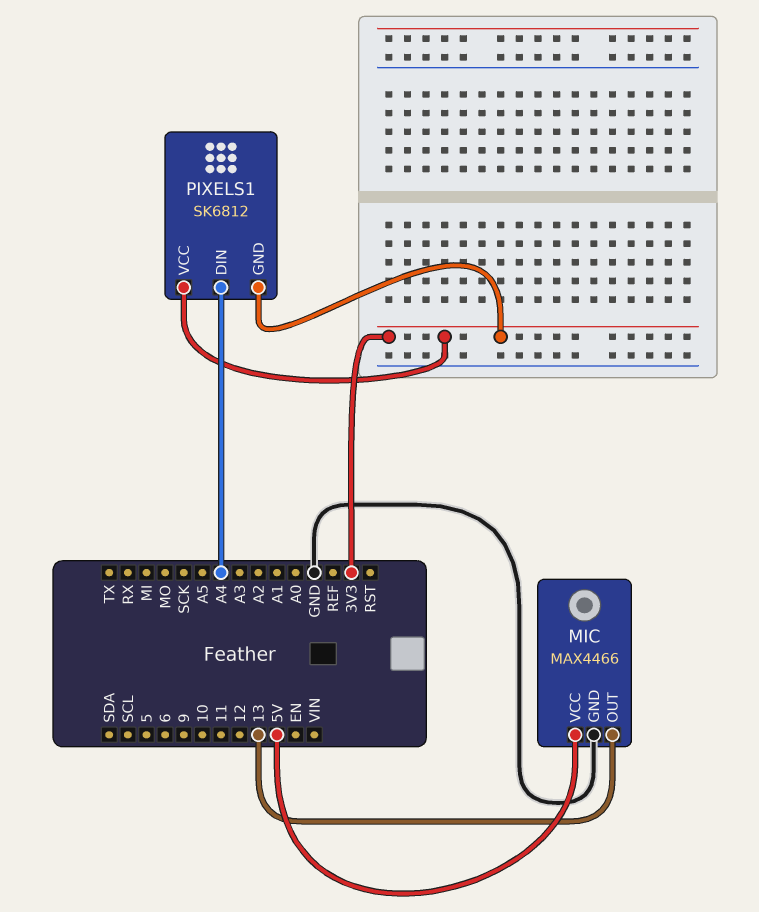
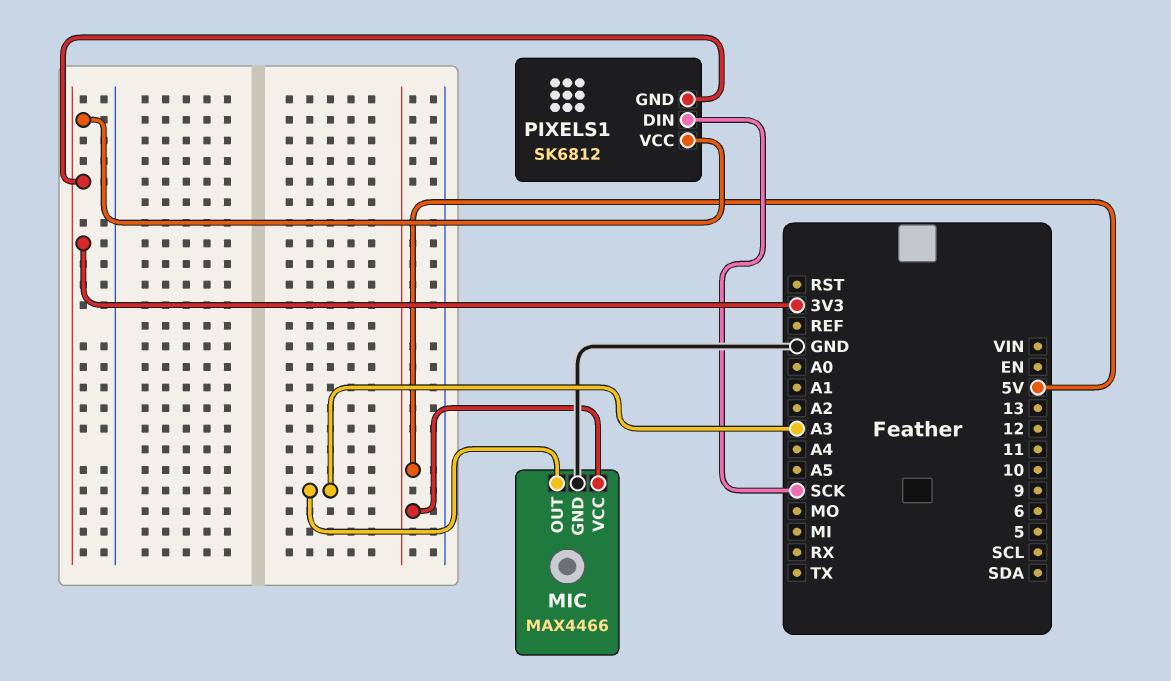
MIC pin OUT: 13 -> A3
PIXELS1 pin DIN: A4 -> SCK

